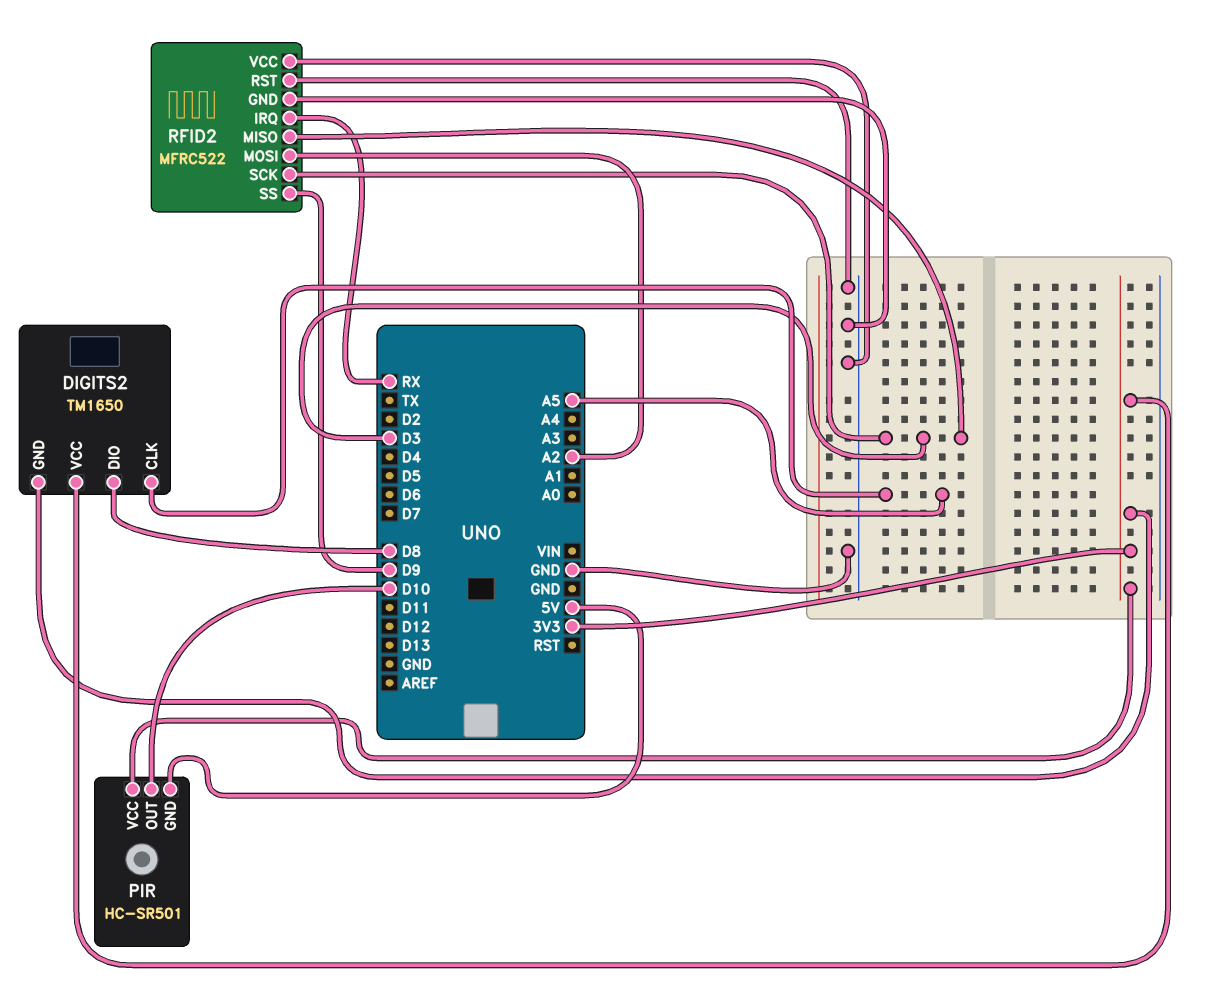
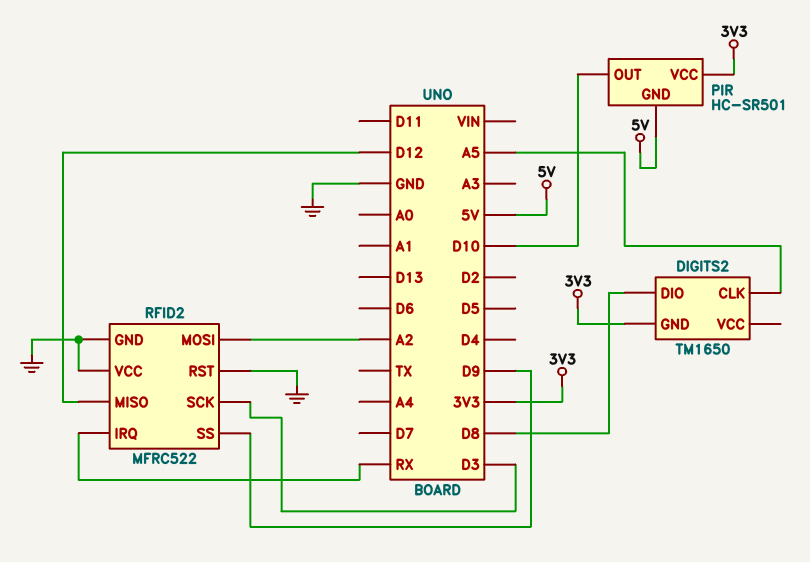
DIGITS2 pin VCC: 3V3 -> none
RFID2 pin MISO: D3 -> D12

